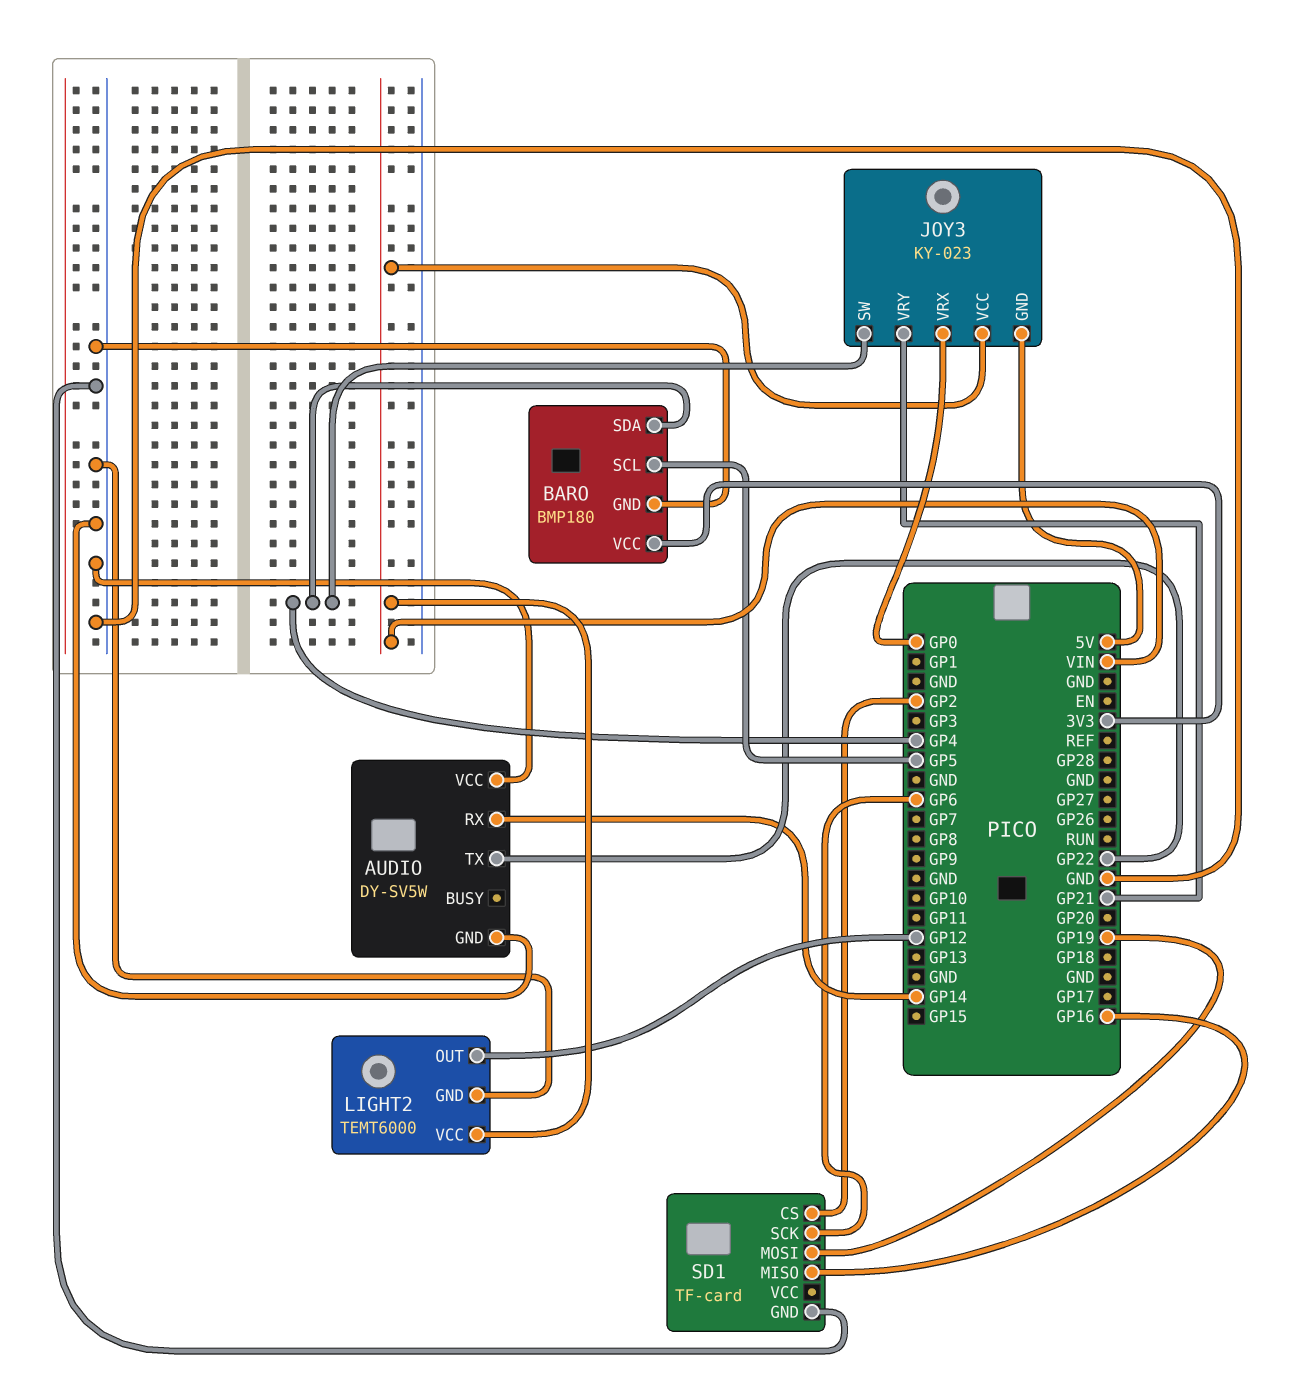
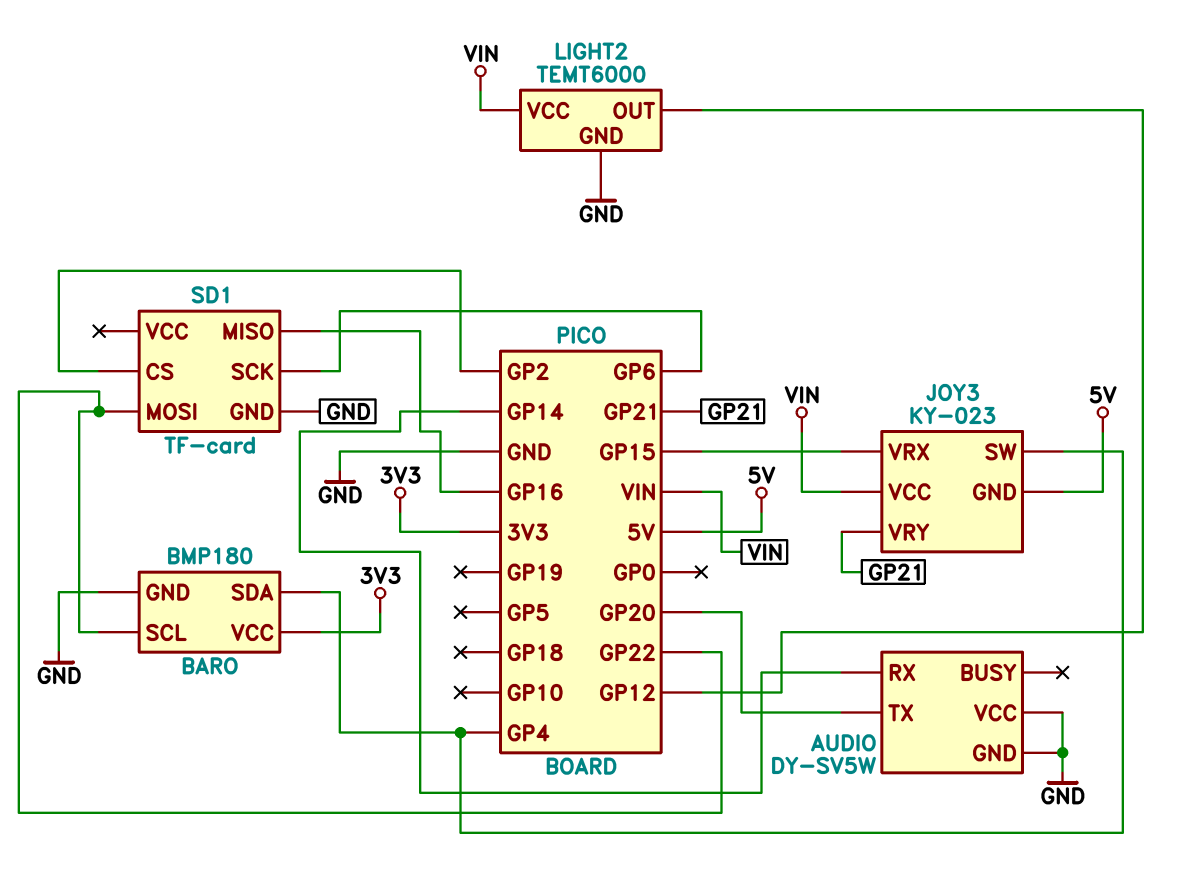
AUDIO pin TX: GP22 -> GP20
BARO pin SCL: GP5 -> GP22
JOY3 pin VRX: GP0 -> GP15
SD1 pin MOSI: GP19 -> GP22

